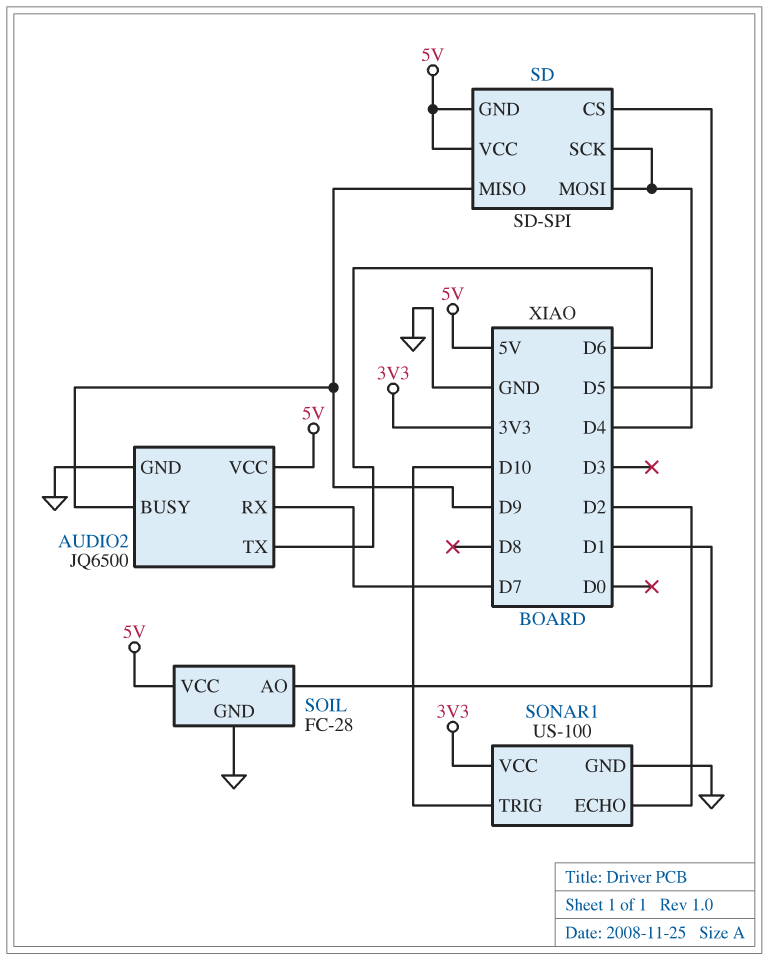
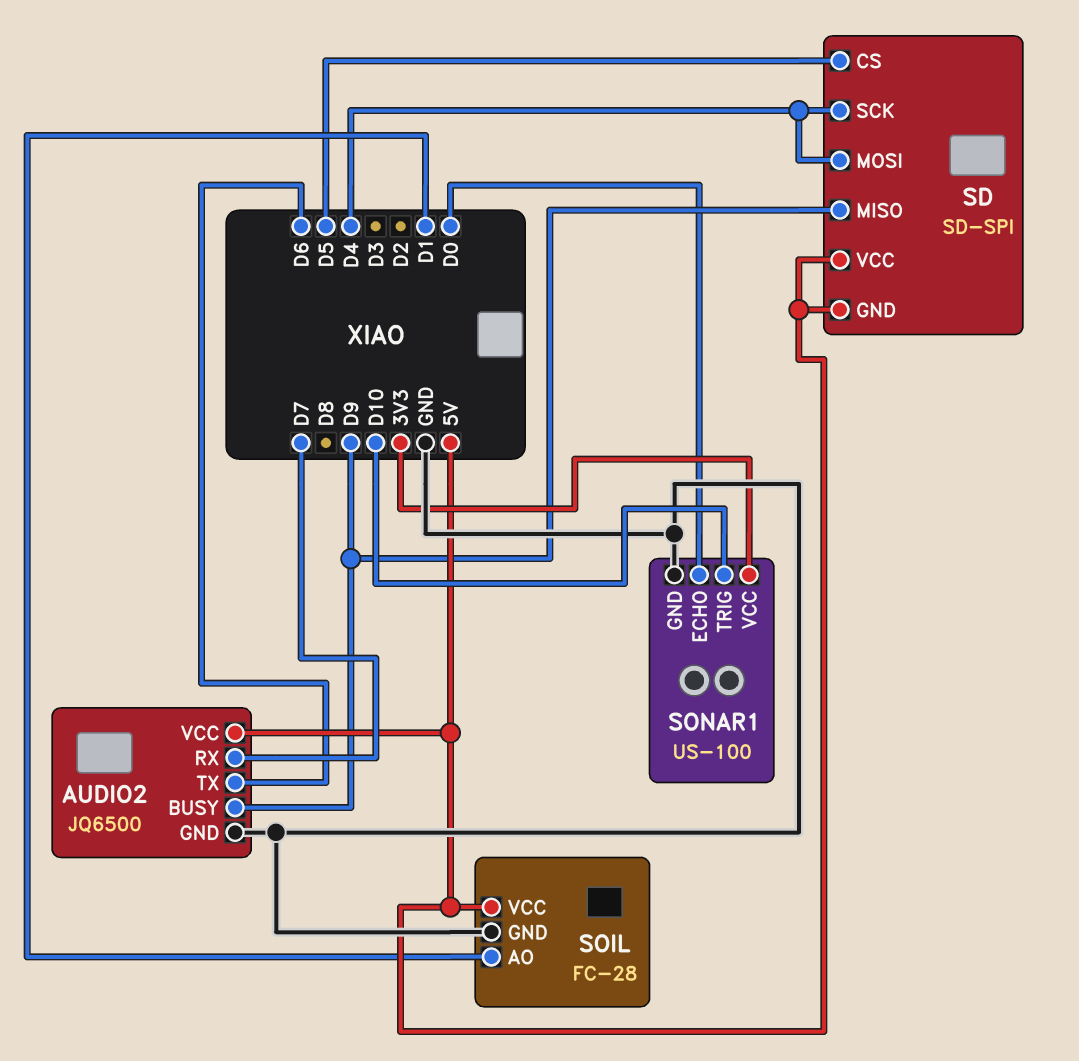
SONAR1 pin ECHO: D2 -> D0

